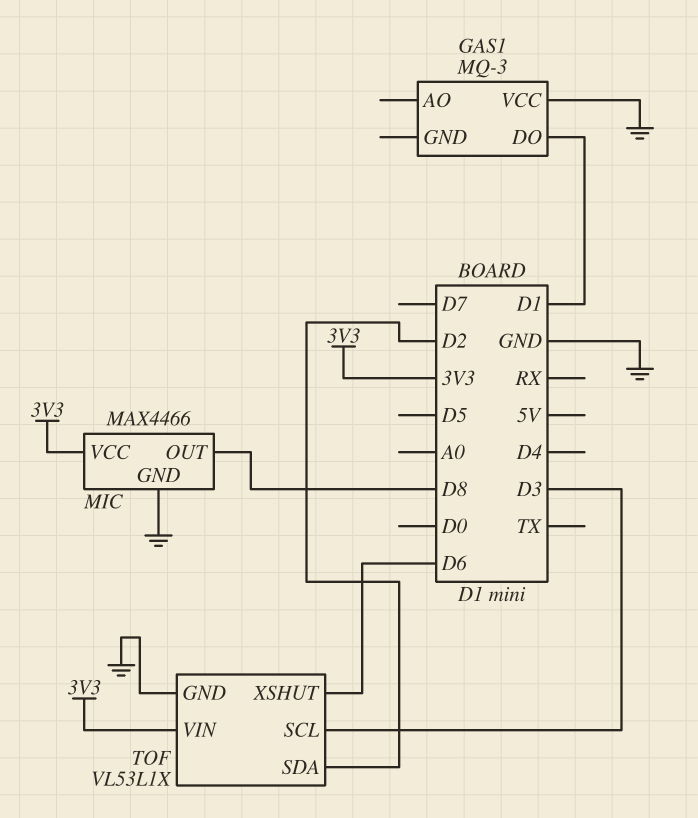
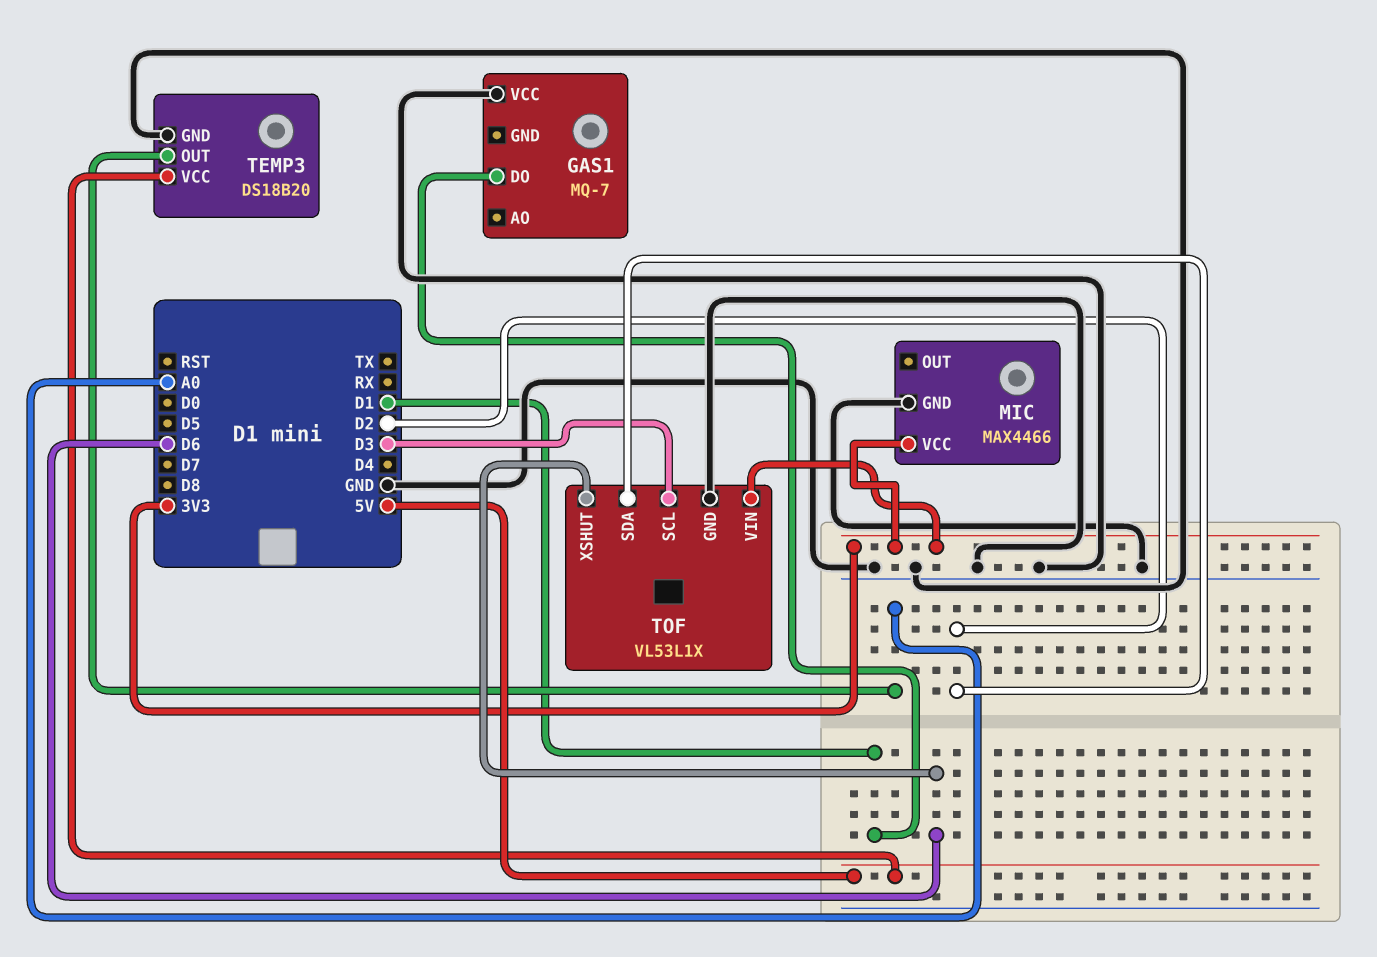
GAS1: MQ-3 -> MQ-7
MIC pin OUT: D8 -> none
TEMP3: none -> DS18B20
TEMP3 pin GND: none -> GND
TEMP3 pin OUT: none -> A0
TEMP3 pin VCC: none -> 5V

